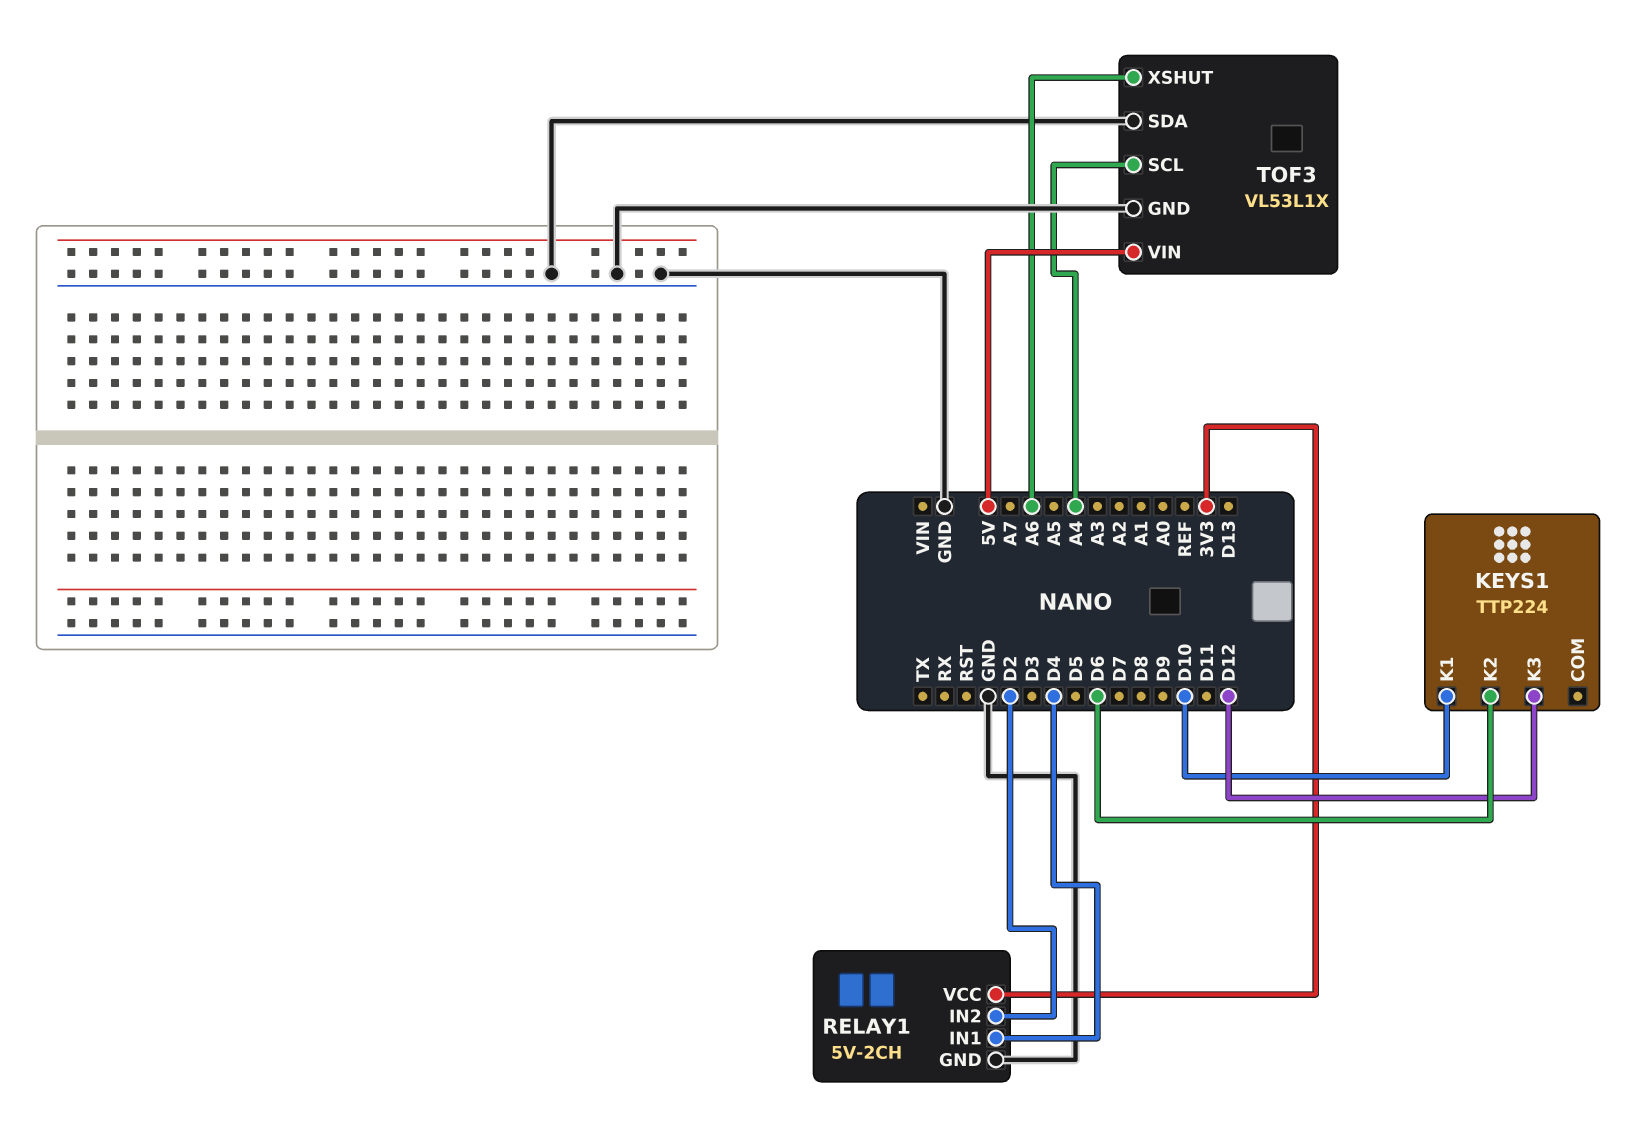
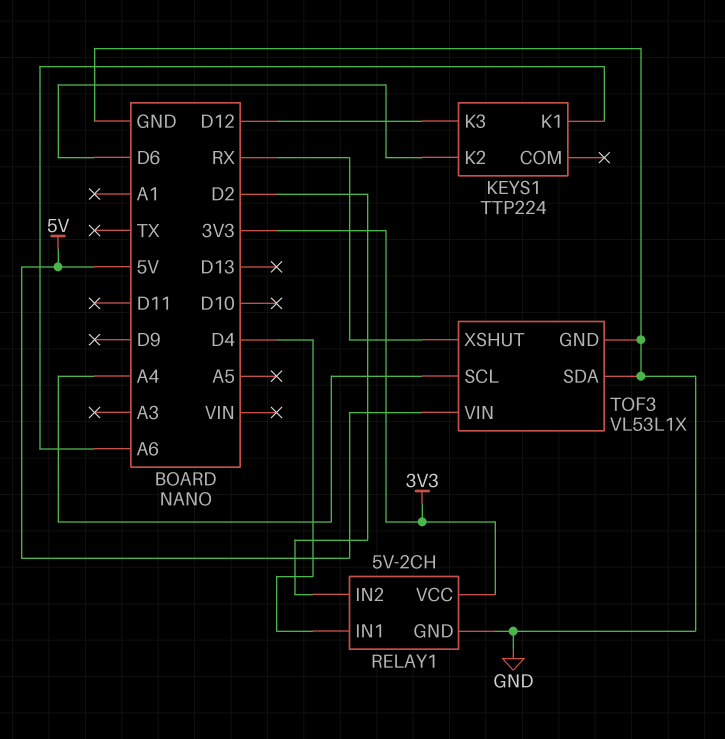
KEYS1 pin K1: D10 -> A6
TOF3 pin XSHUT: A6 -> RX

